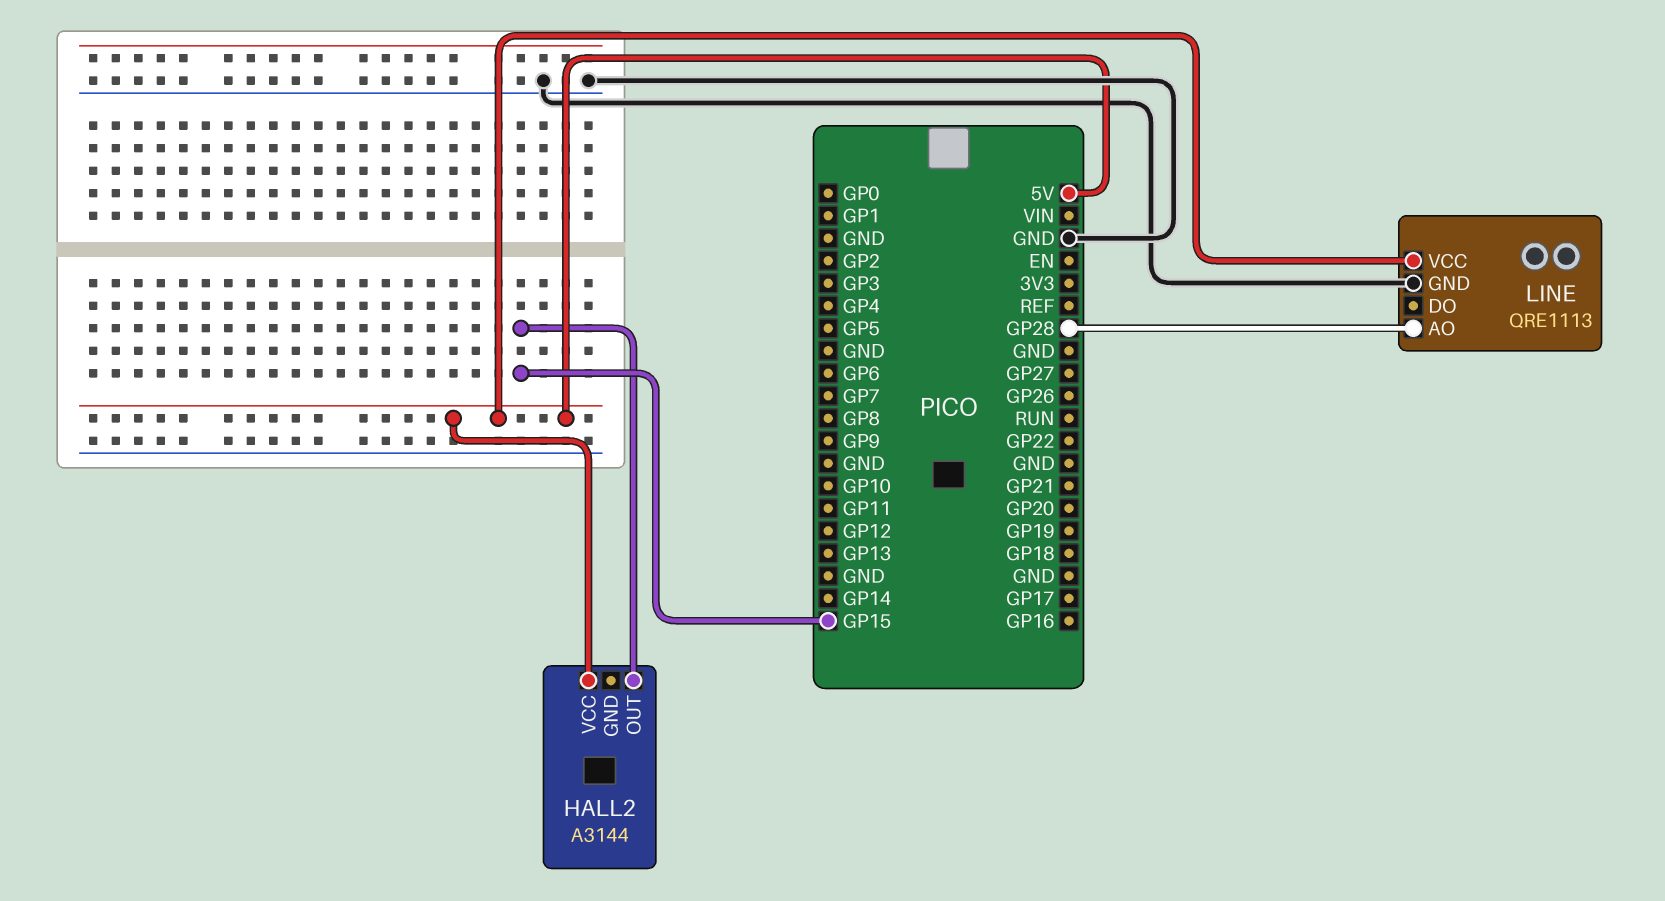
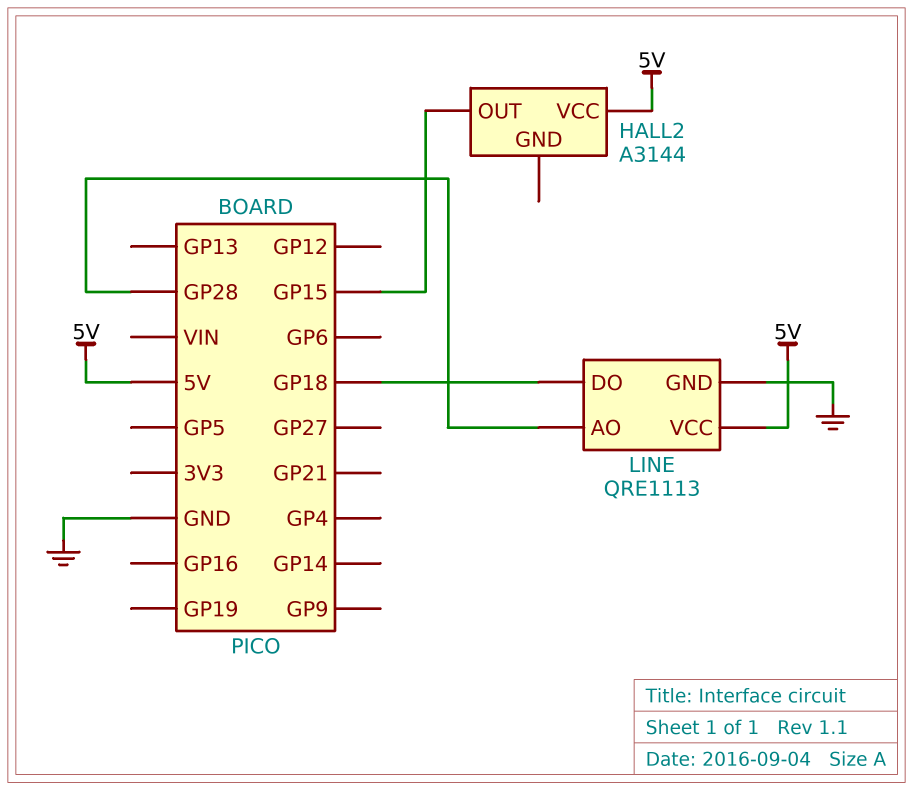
LINE pin DO: none -> GP18

